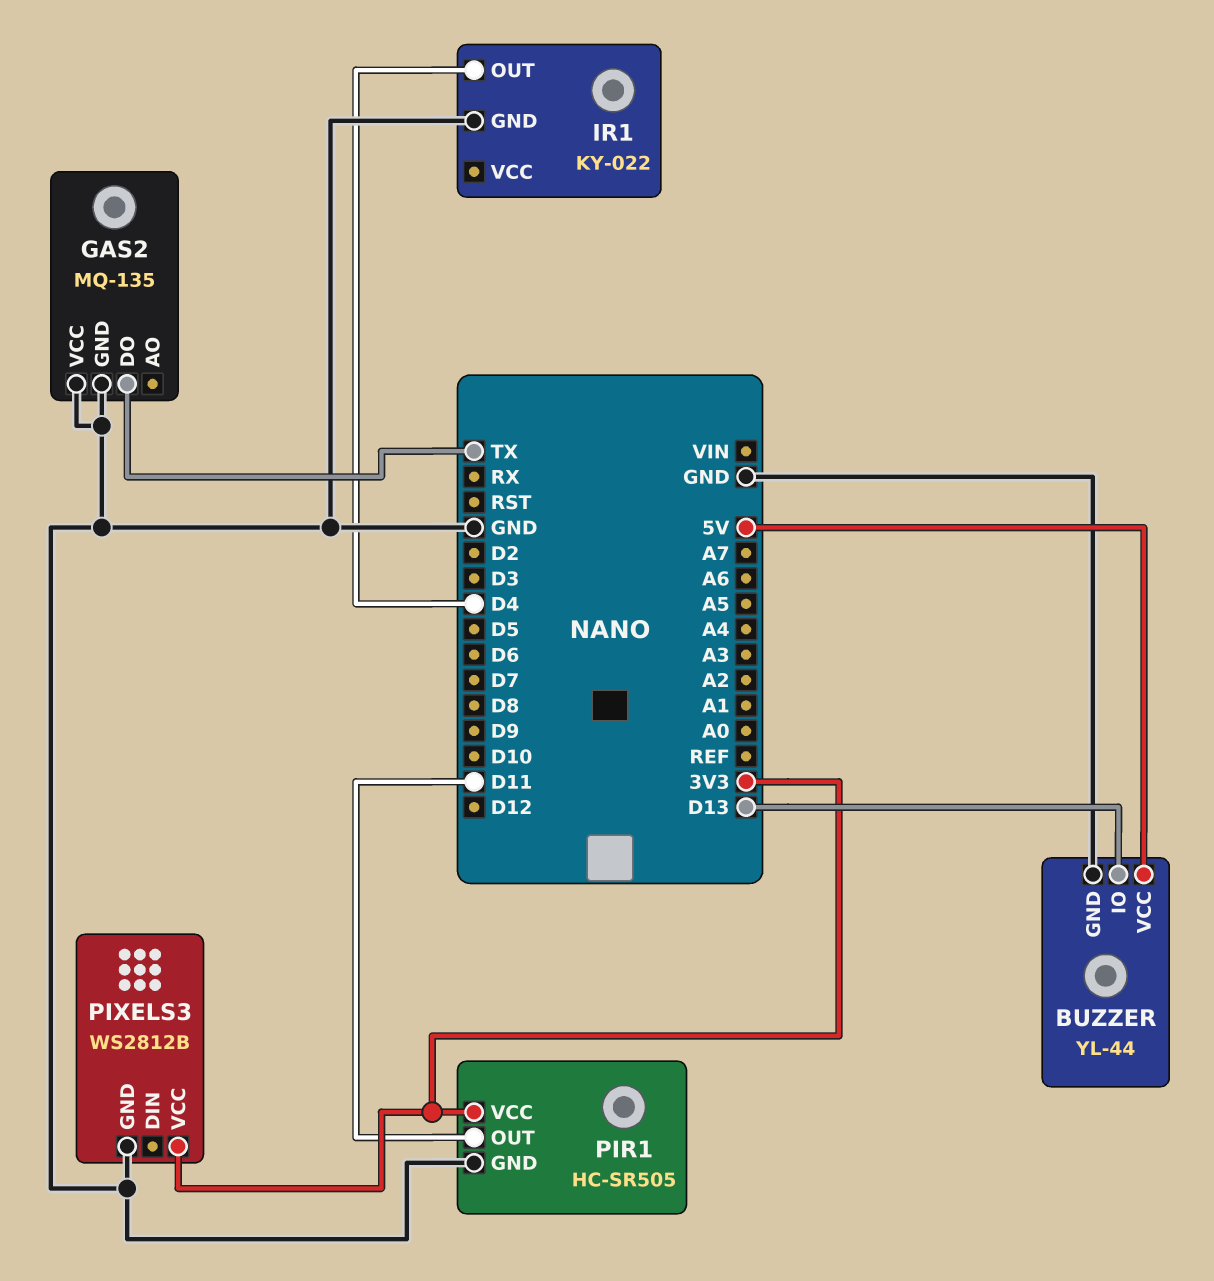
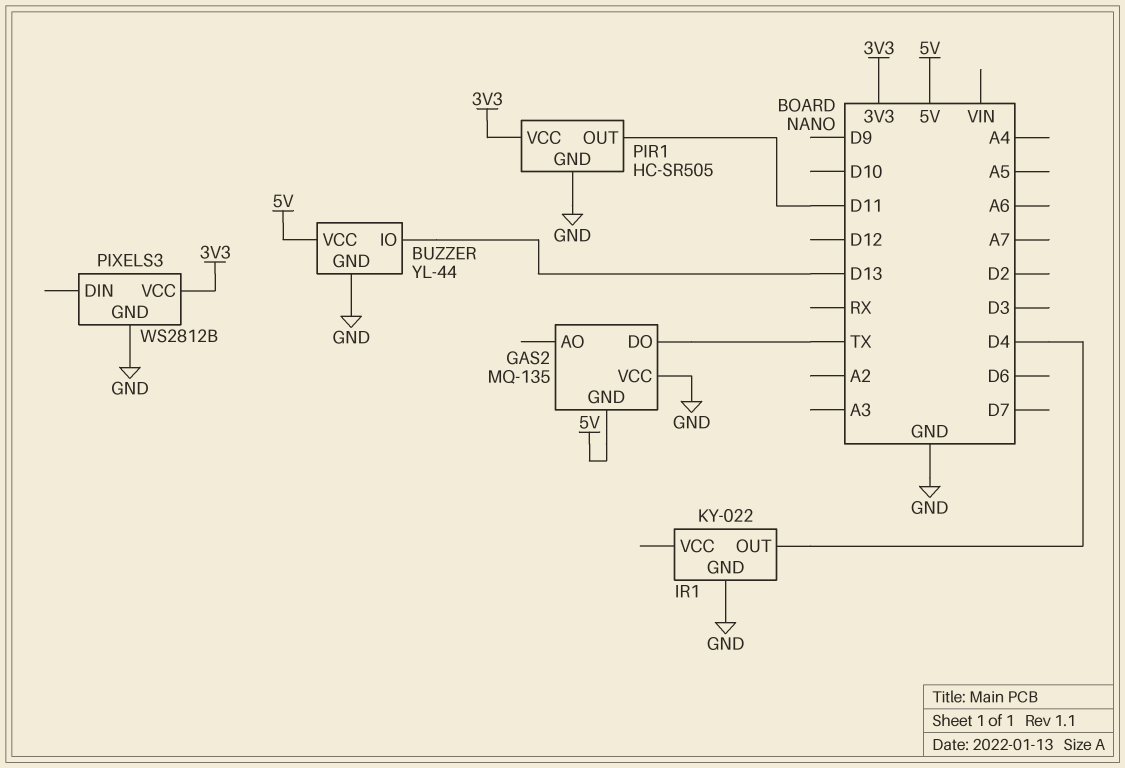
GAS2 pin GND: GND -> 5V

